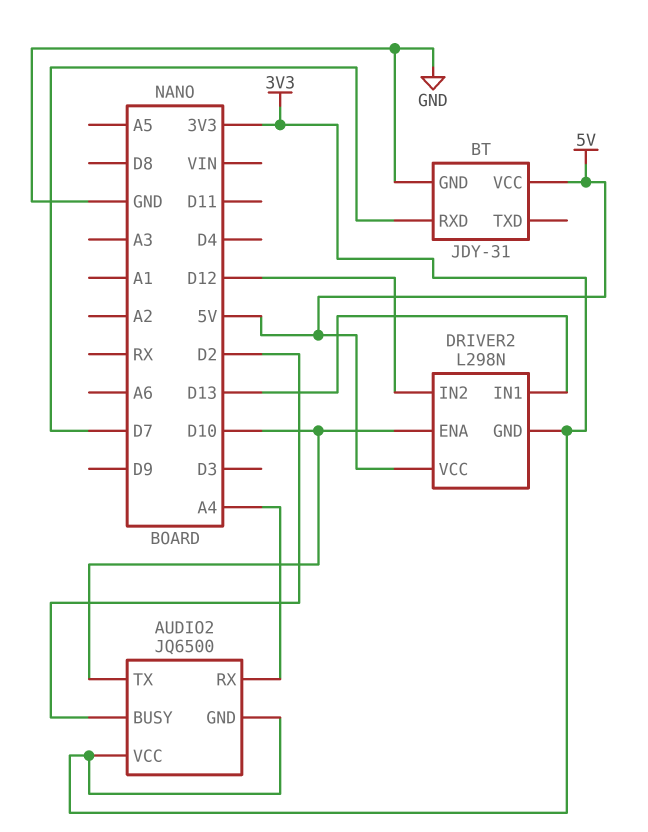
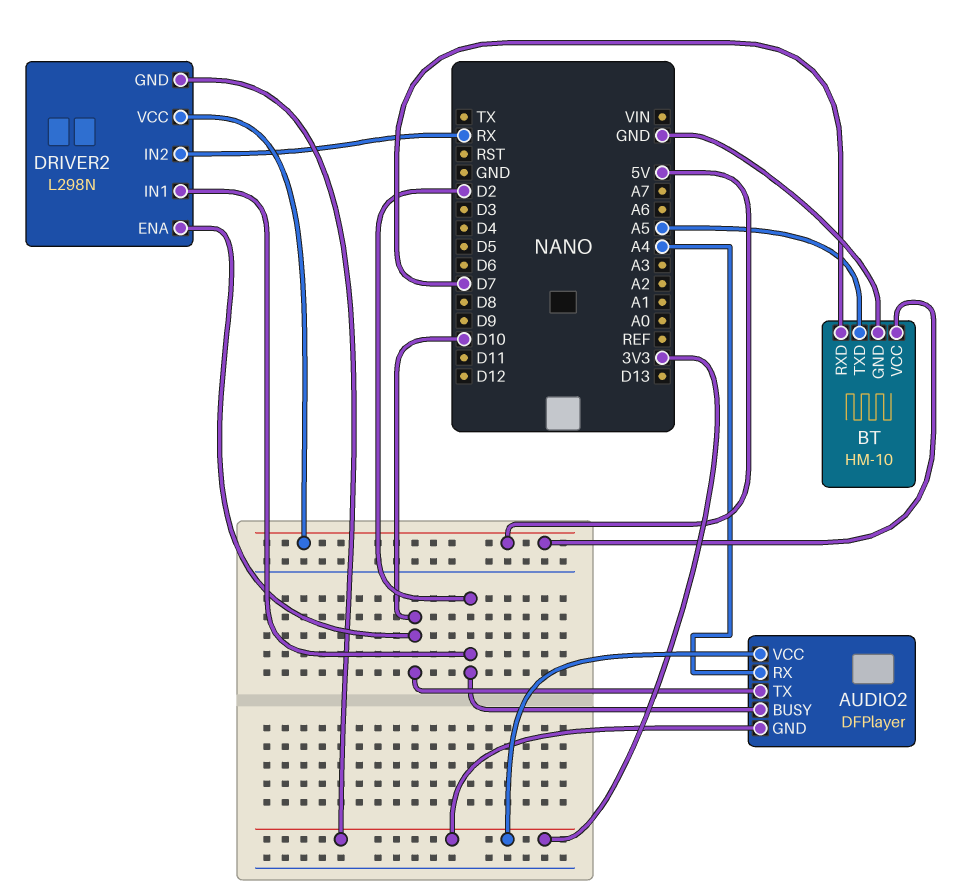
AUDIO2: JQ6500 -> DFPlayer
BT: JDY-31 -> HM-10
BT pin TXD: none -> A5
DRIVER2 pin IN1: D13 -> D2
DRIVER2 pin IN2: D12 -> RX

